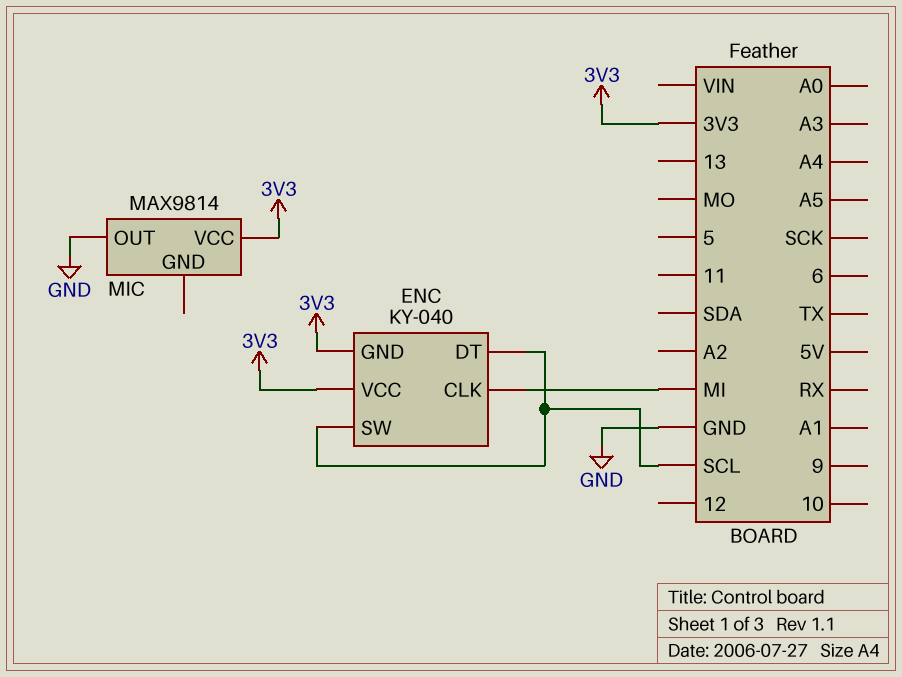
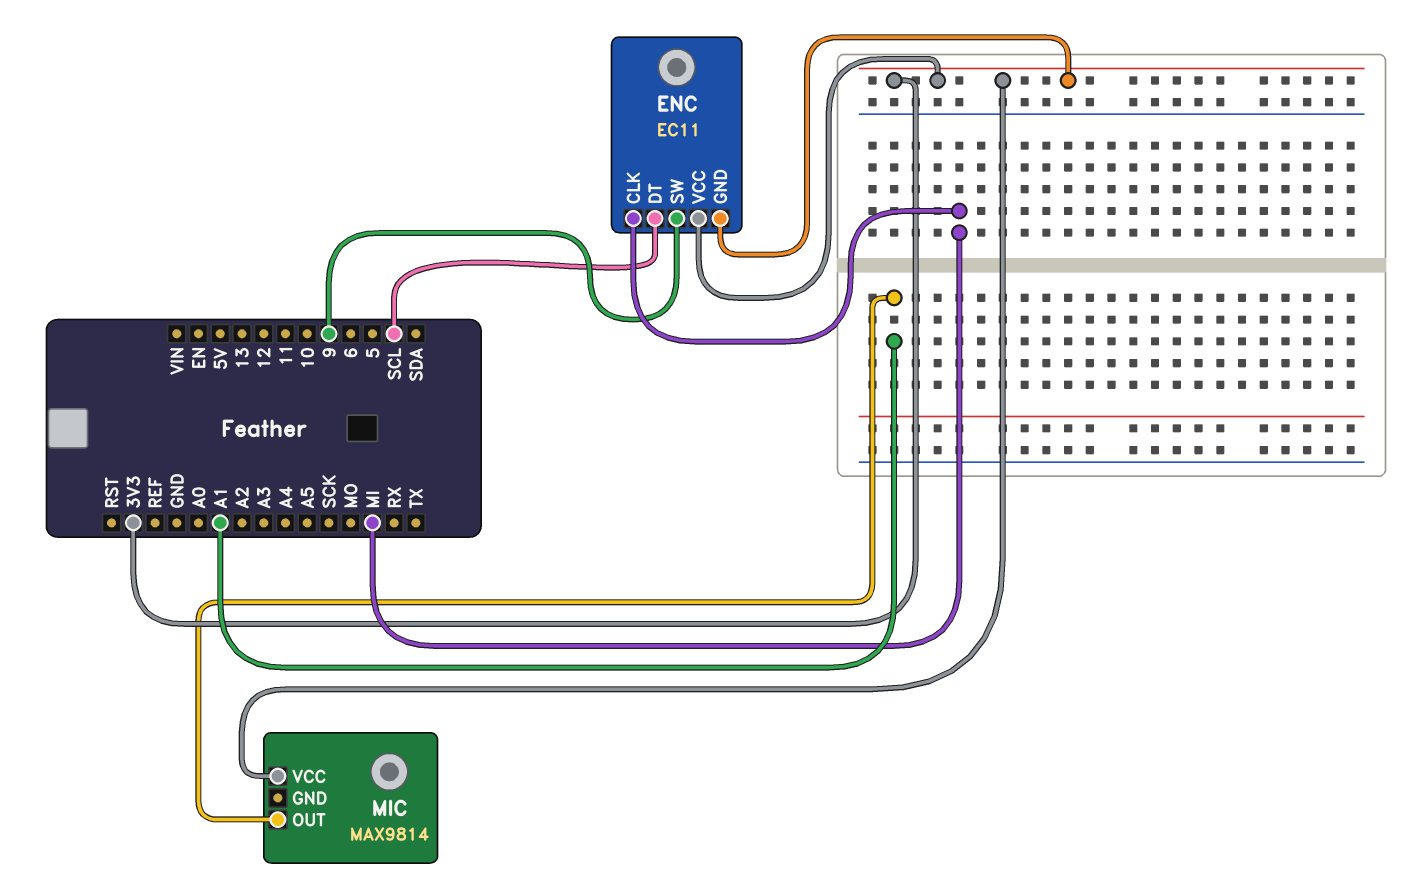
ENC: KY-040 -> EC11
ENC pin SW: SCL -> 9
MIC pin OUT: GND -> A1

